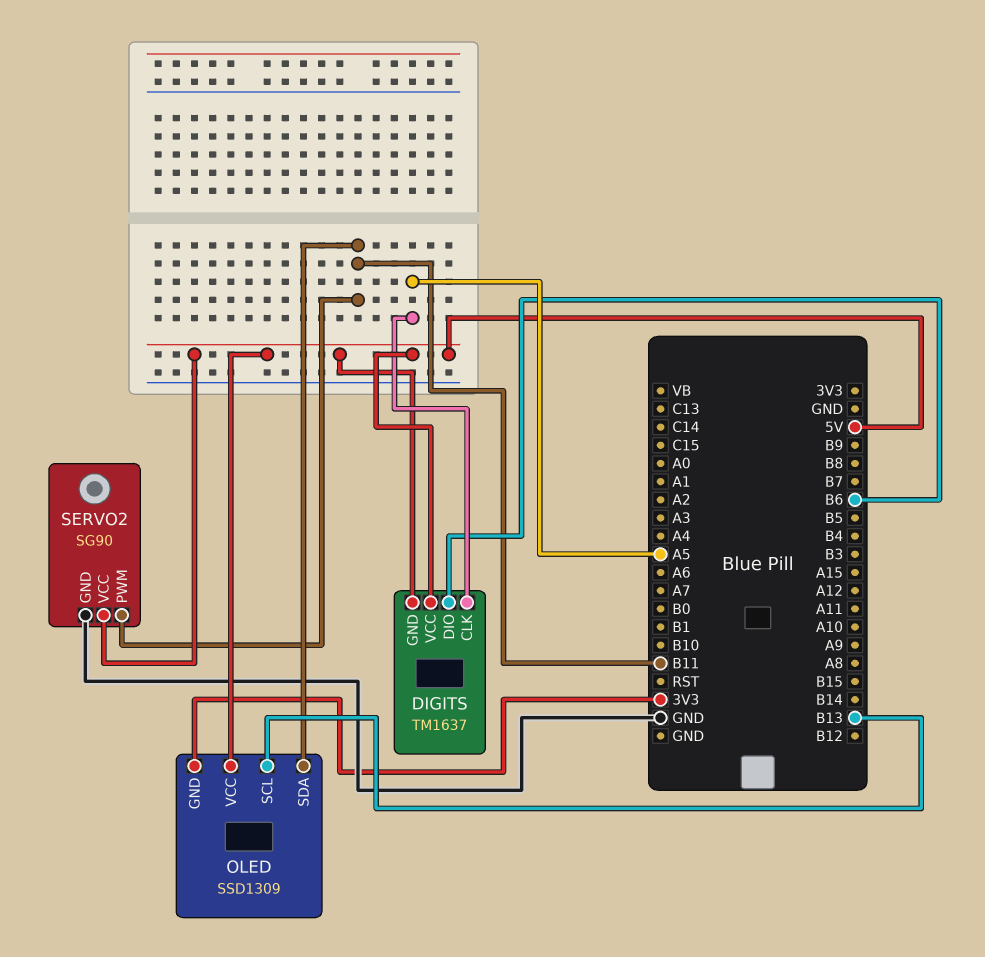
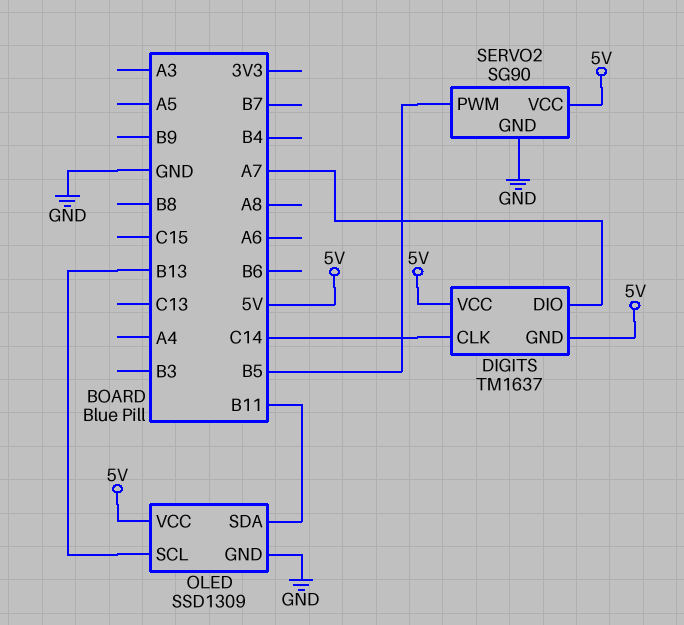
DIGITS pin CLK: A5 -> C14
DIGITS pin DIO: B6 -> A7
OLED pin GND: 3V3 -> GND
SERVO2 pin PWM: B11 -> B5

